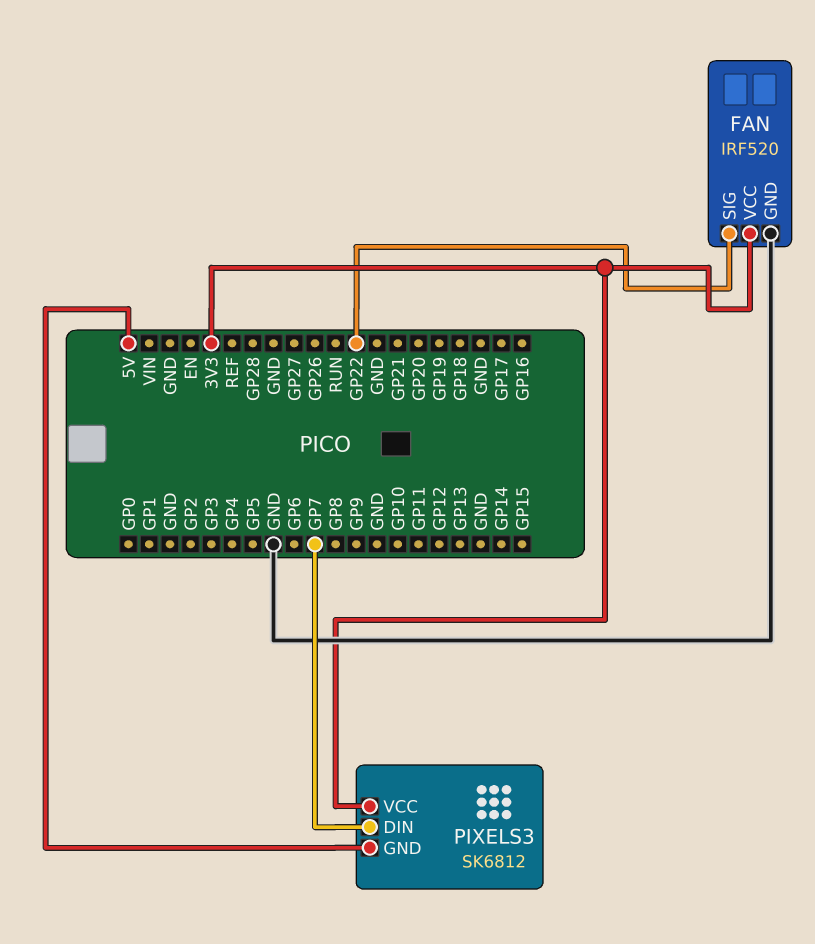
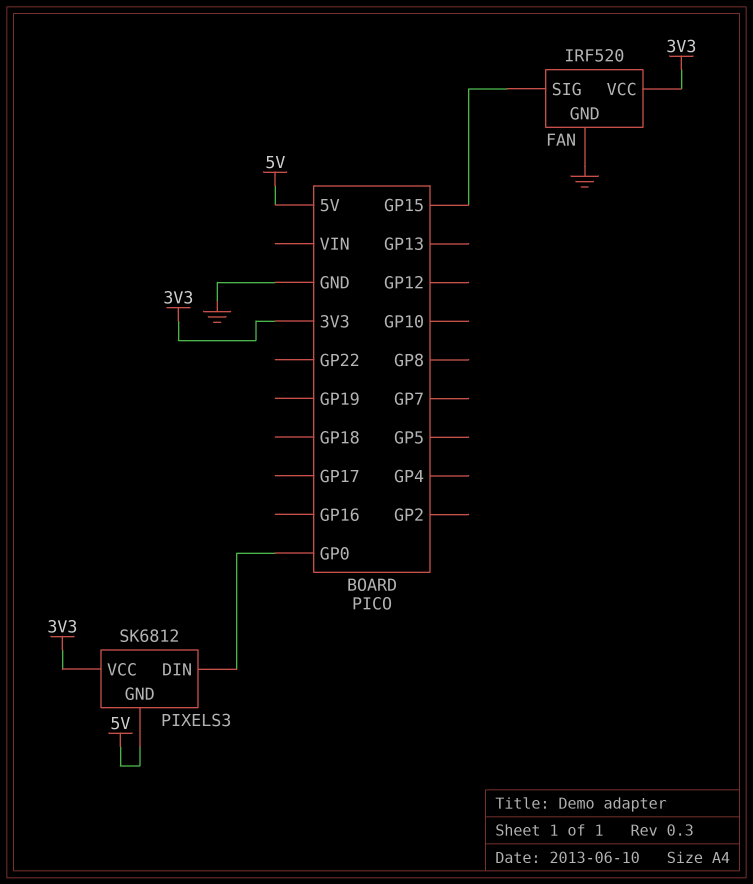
FAN pin SIG: GP22 -> GP15
PIXELS3 pin DIN: GP7 -> GP0

